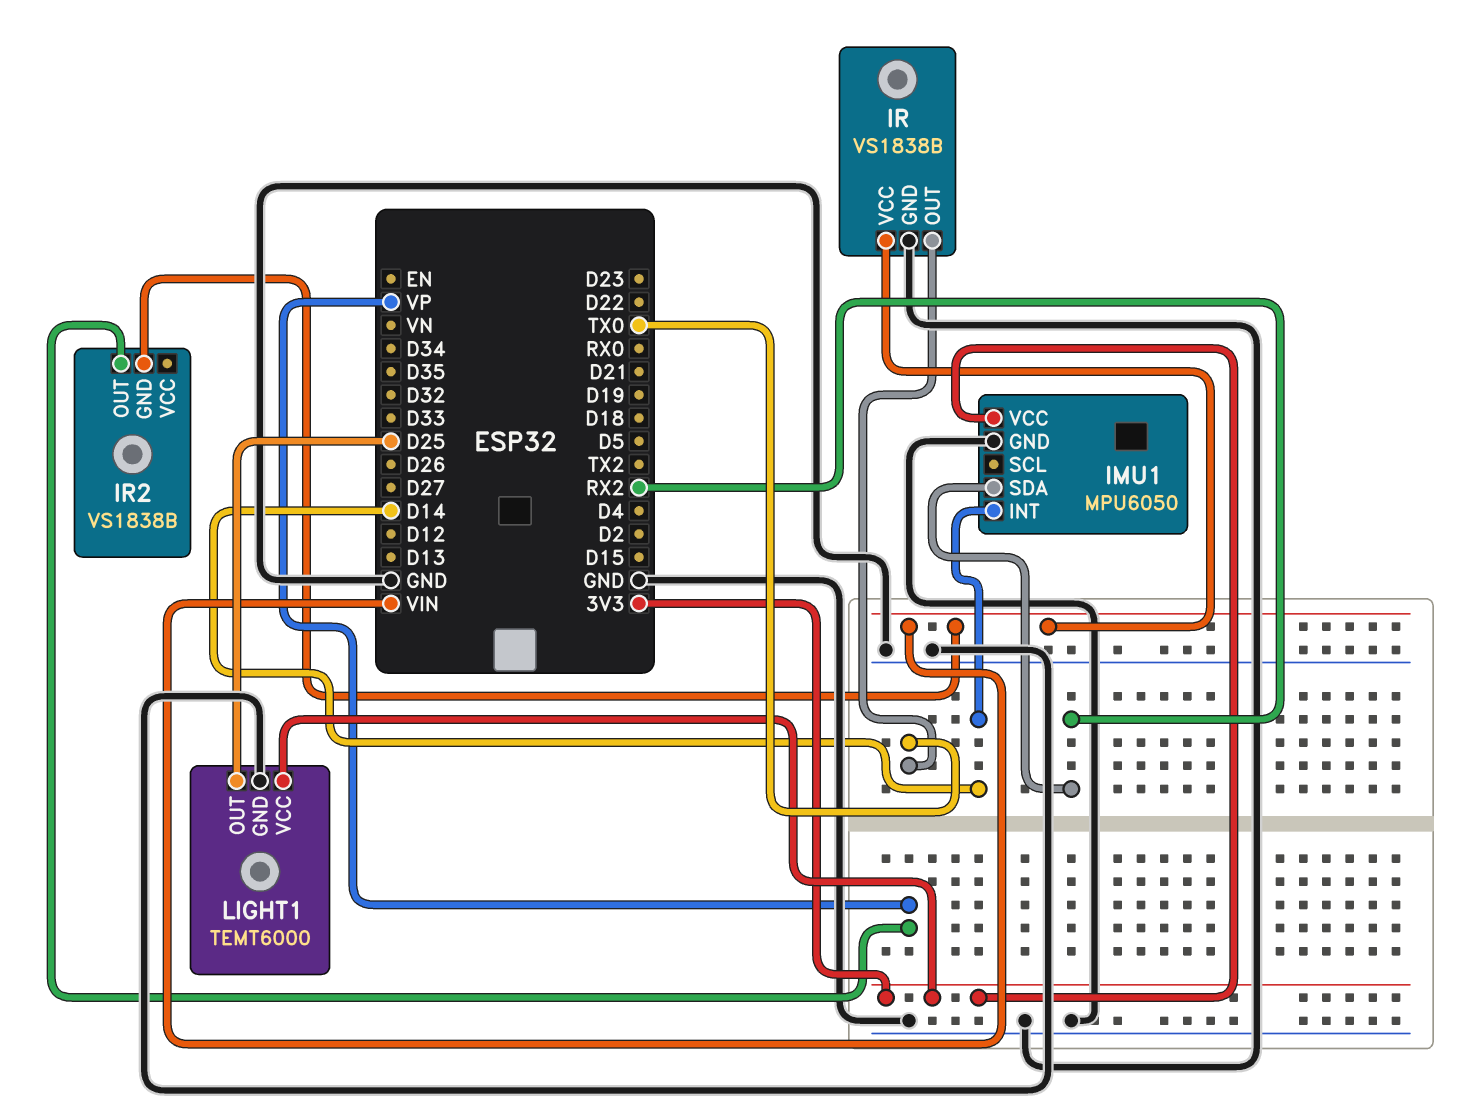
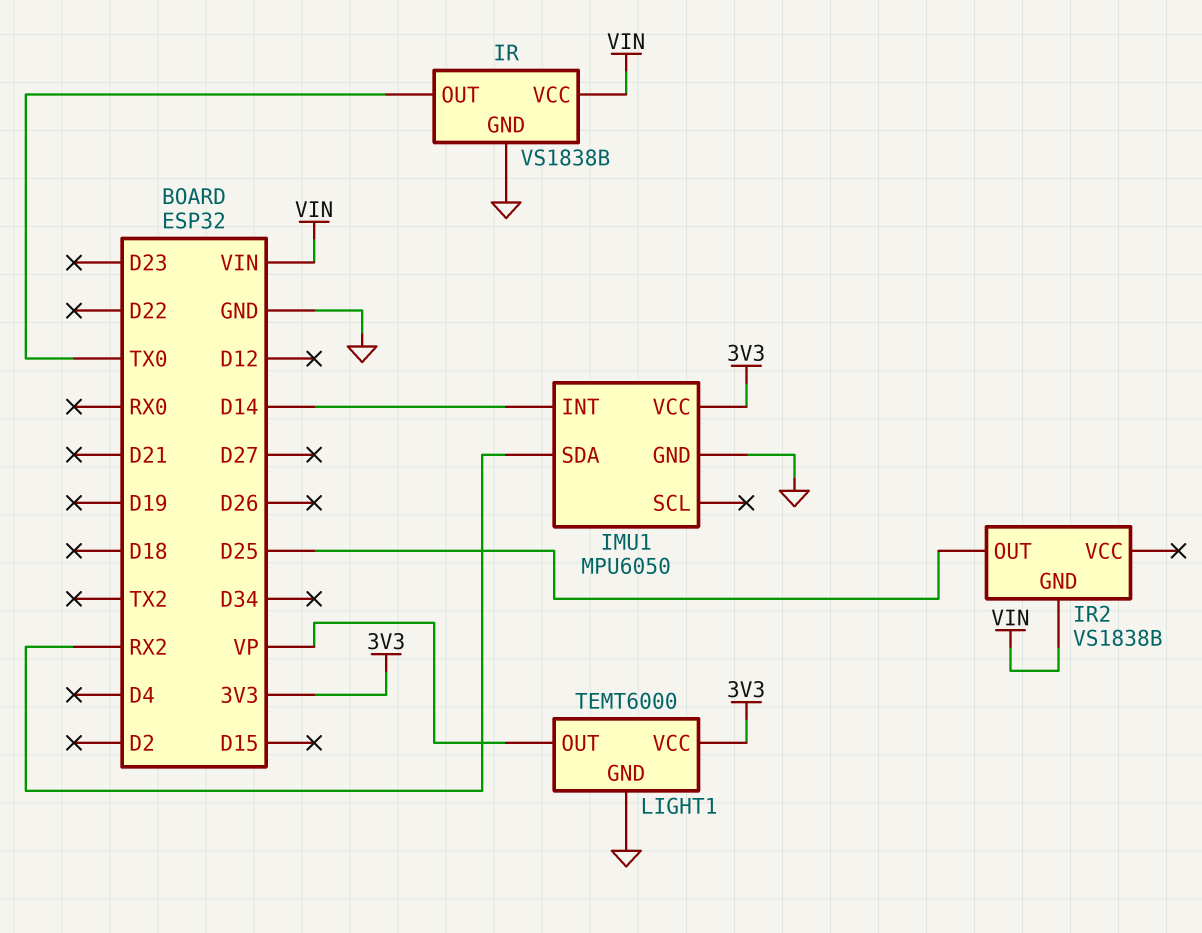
IR2 pin OUT: VP -> D25
LIGHT1 pin OUT: D25 -> VP

